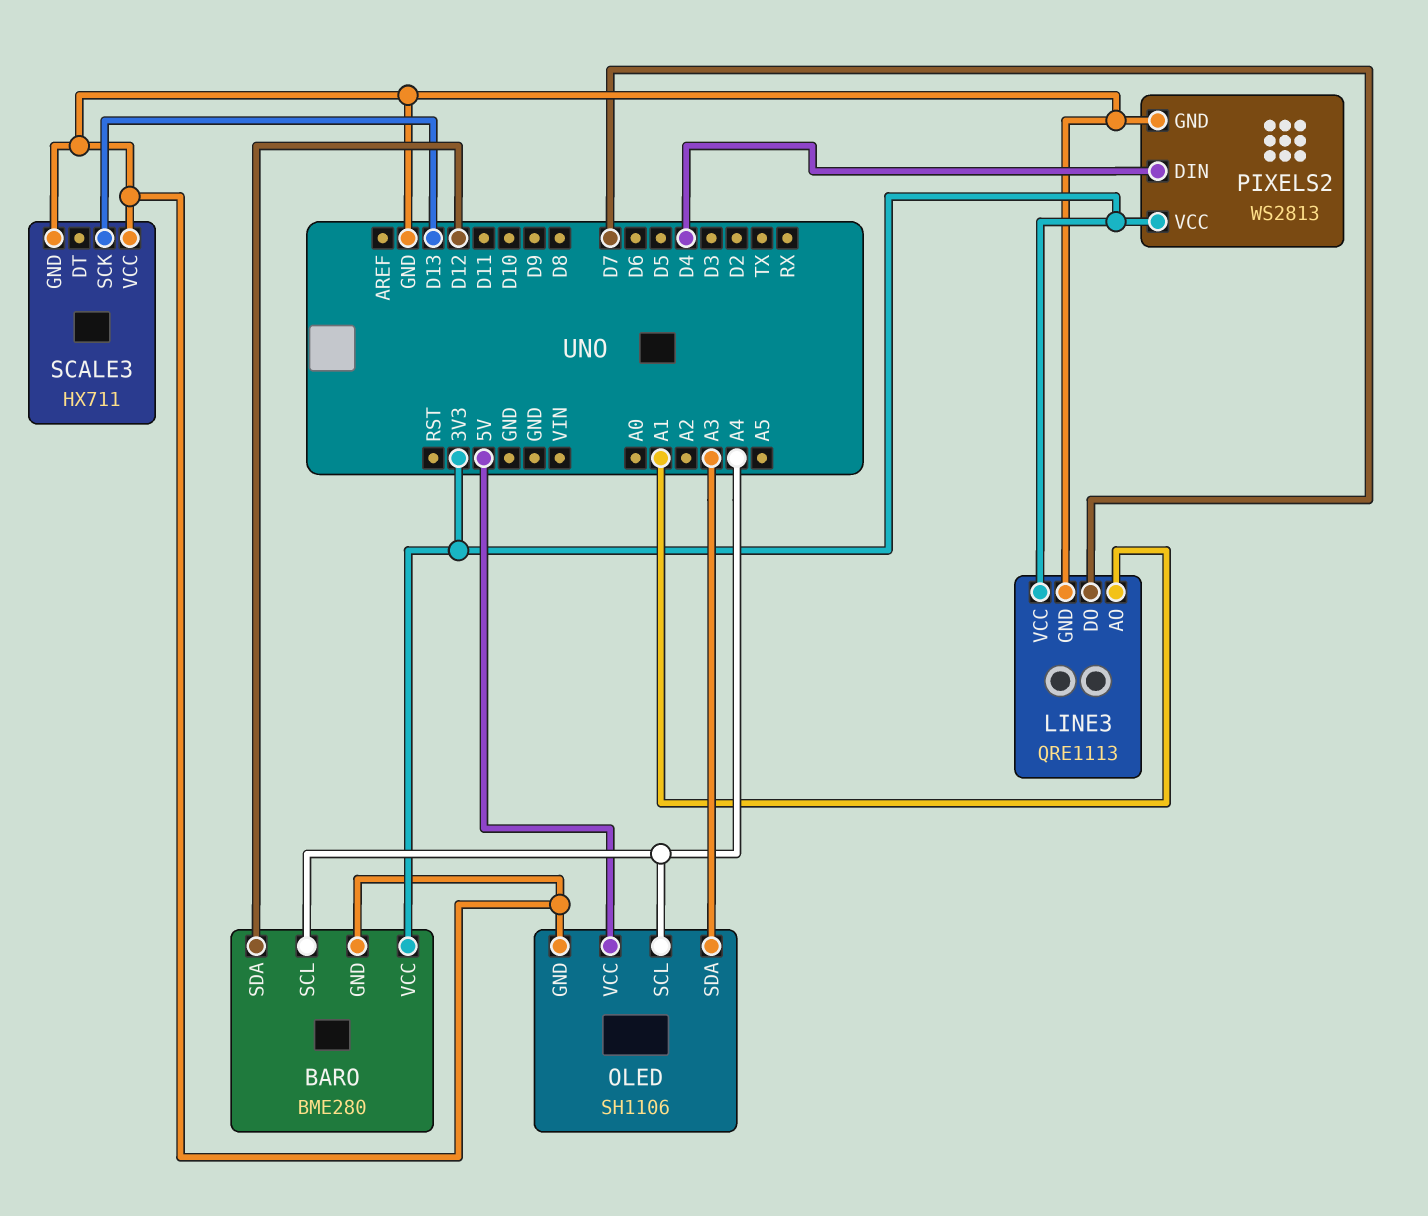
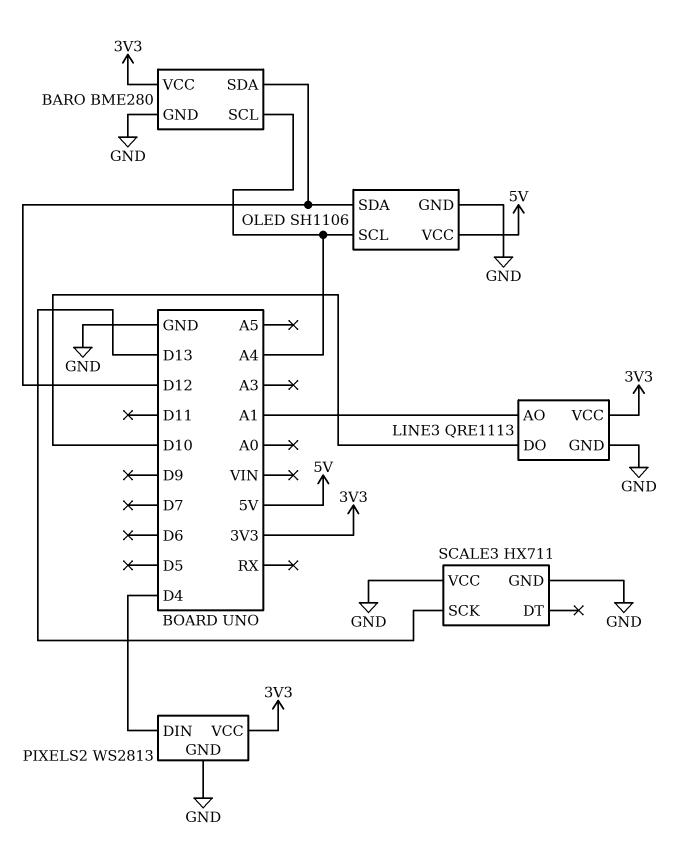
LINE3 pin DO: D7 -> D10
OLED pin SDA: A3 -> D12

